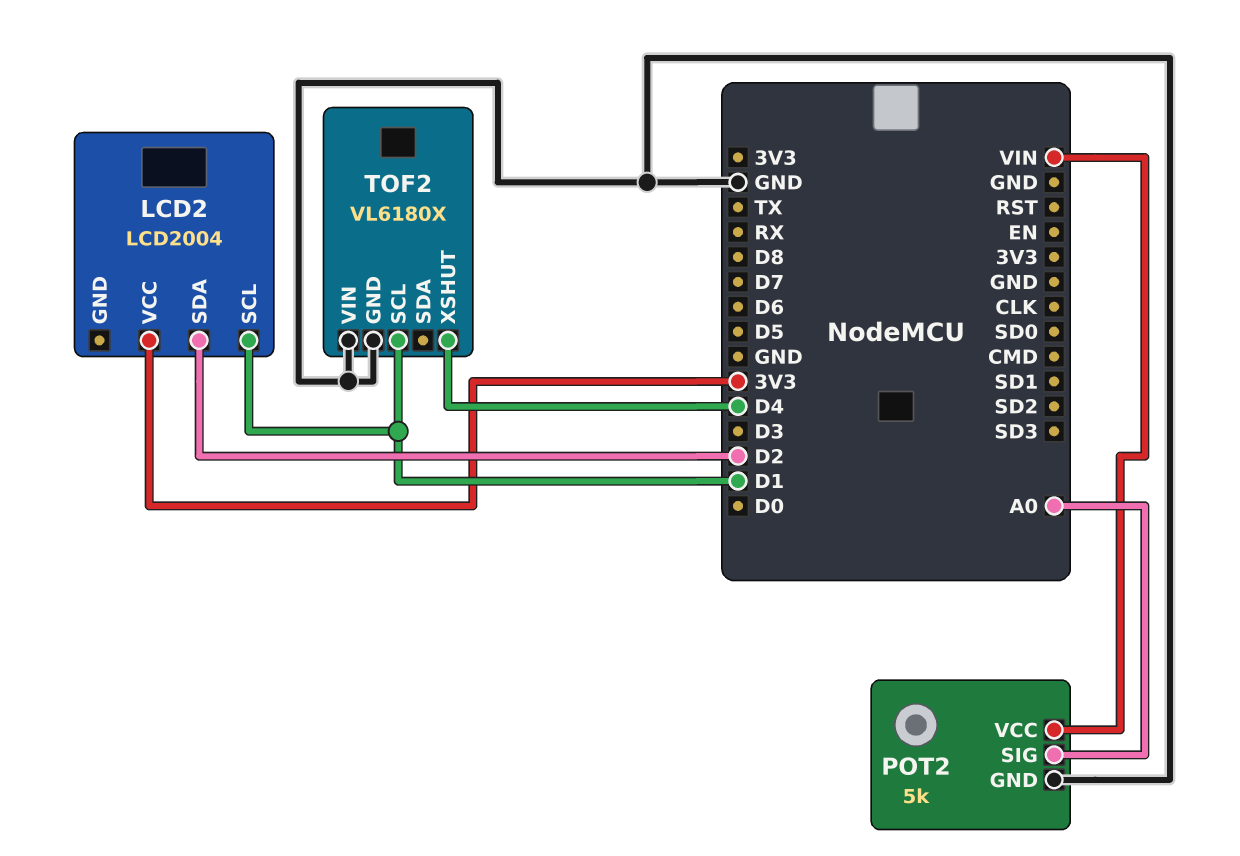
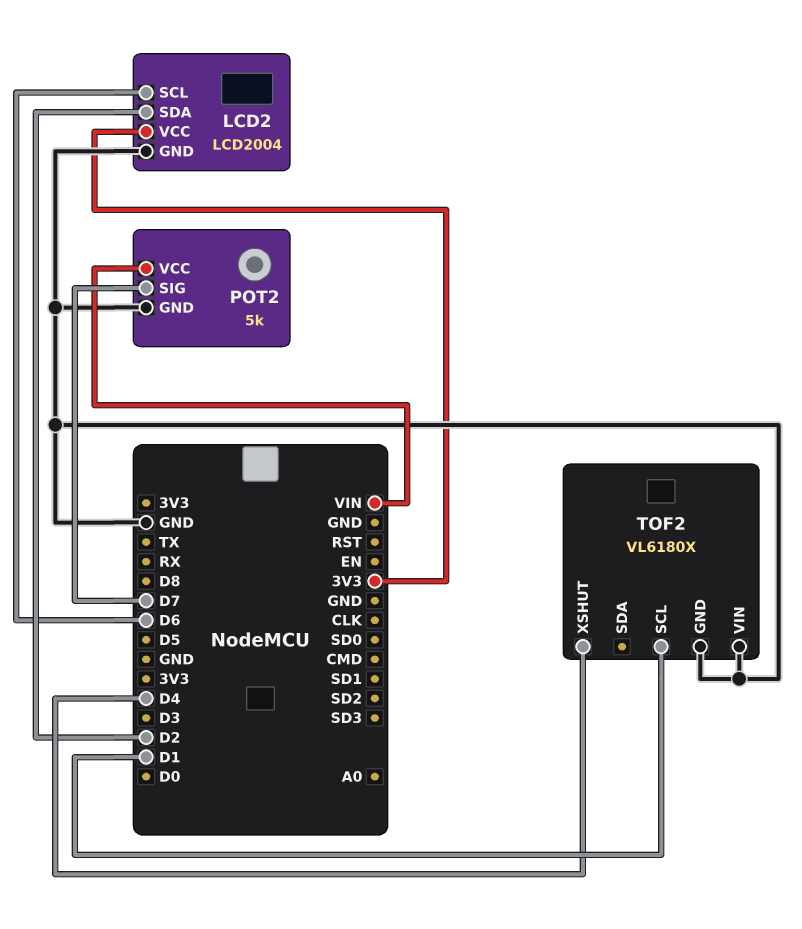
LCD2 pin GND: none -> GND
LCD2 pin SCL: D1 -> D6
POT2 pin SIG: A0 -> D7

